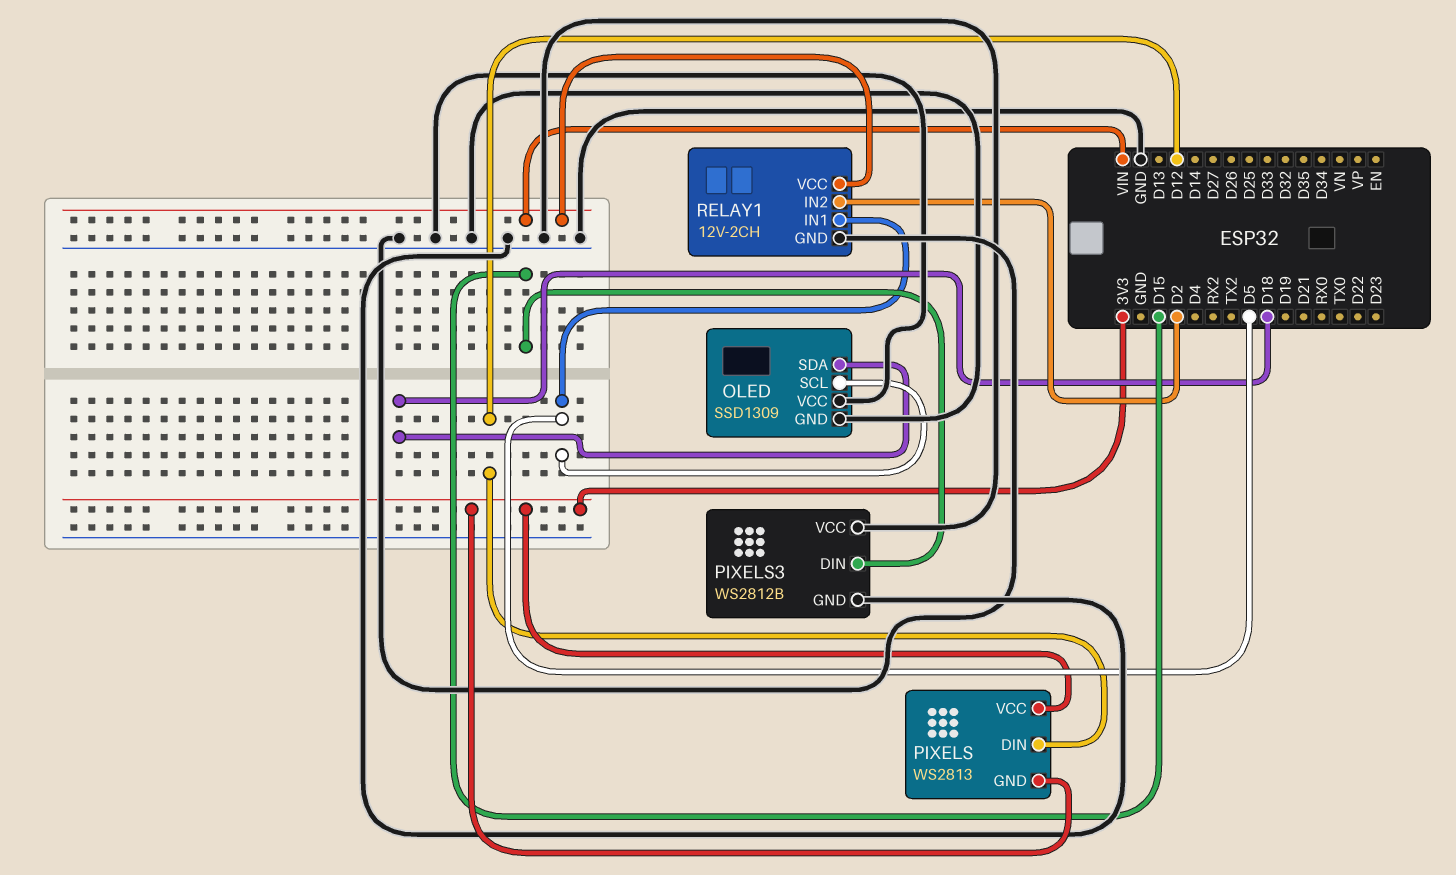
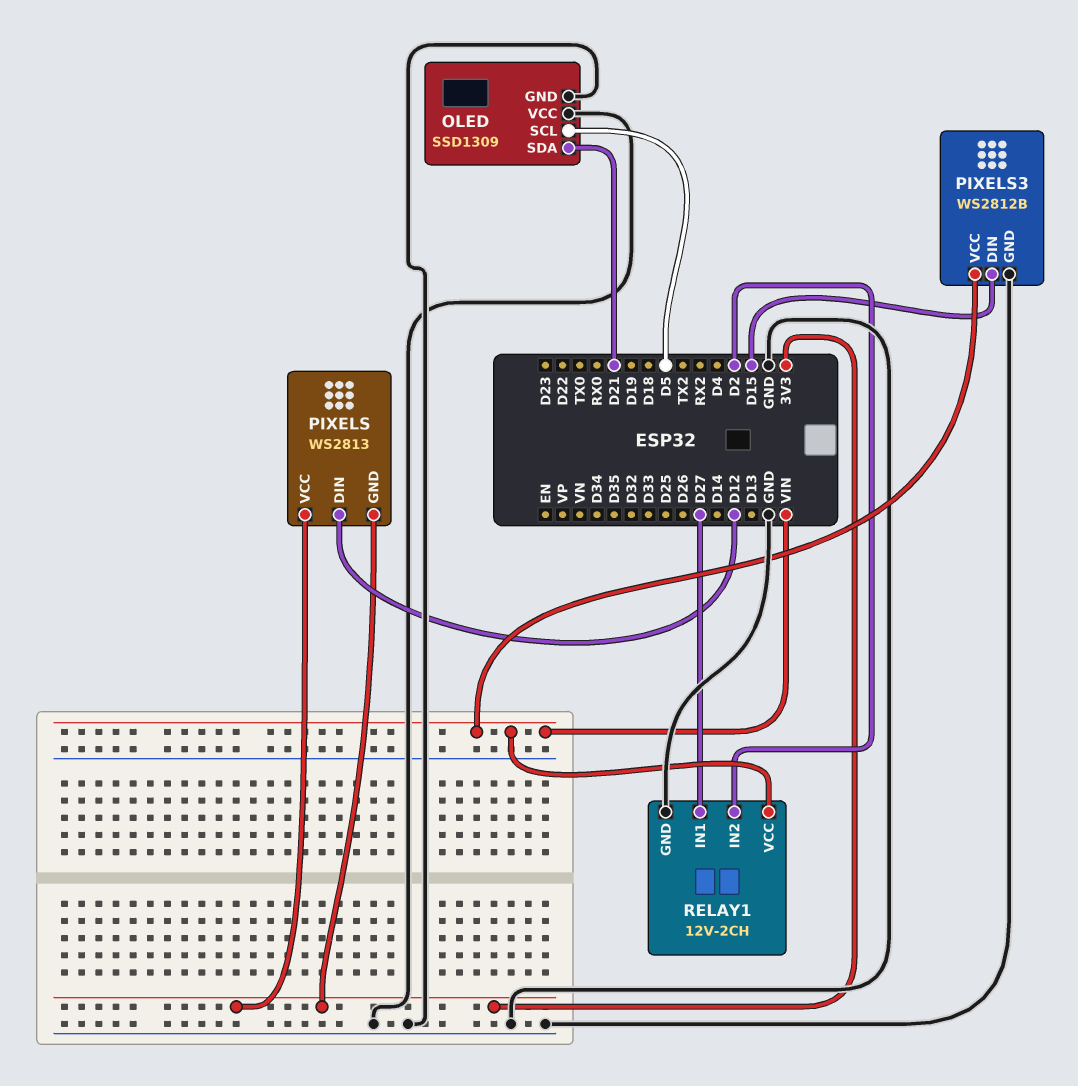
OLED pin SDA: D18 -> D21
PIXELS3 pin VCC: GND -> VIN
RELAY1 pin IN1: D5 -> D27

